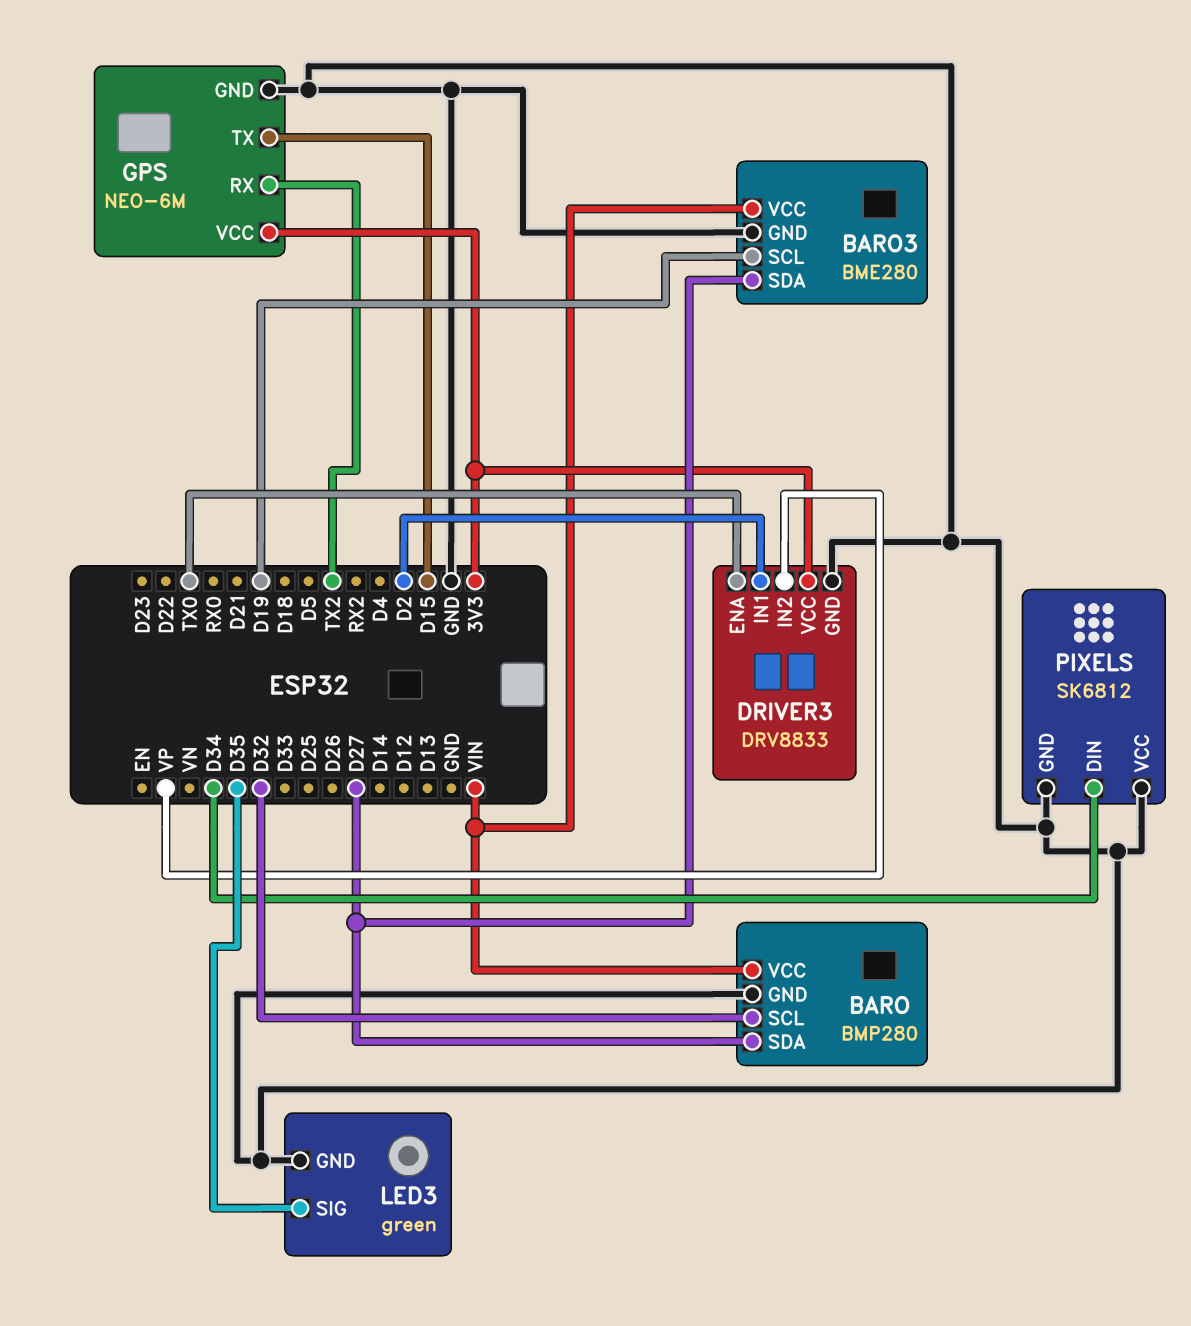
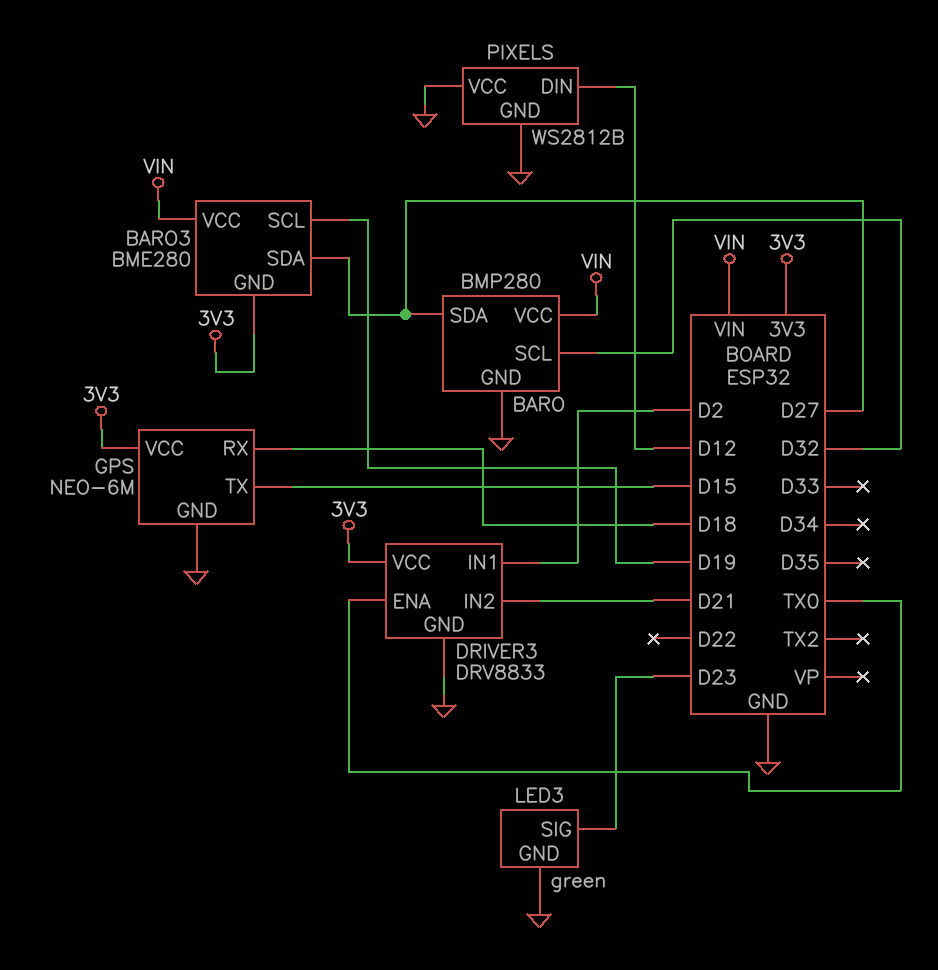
BARO3 pin GND: GND -> 3V3
DRIVER3 pin IN2: VP -> D21
GPS pin RX: TX2 -> D18
LED3 pin SIG: D35 -> D23
PIXELS: SK6812 -> WS2812B
PIXELS pin DIN: D34 -> D12

